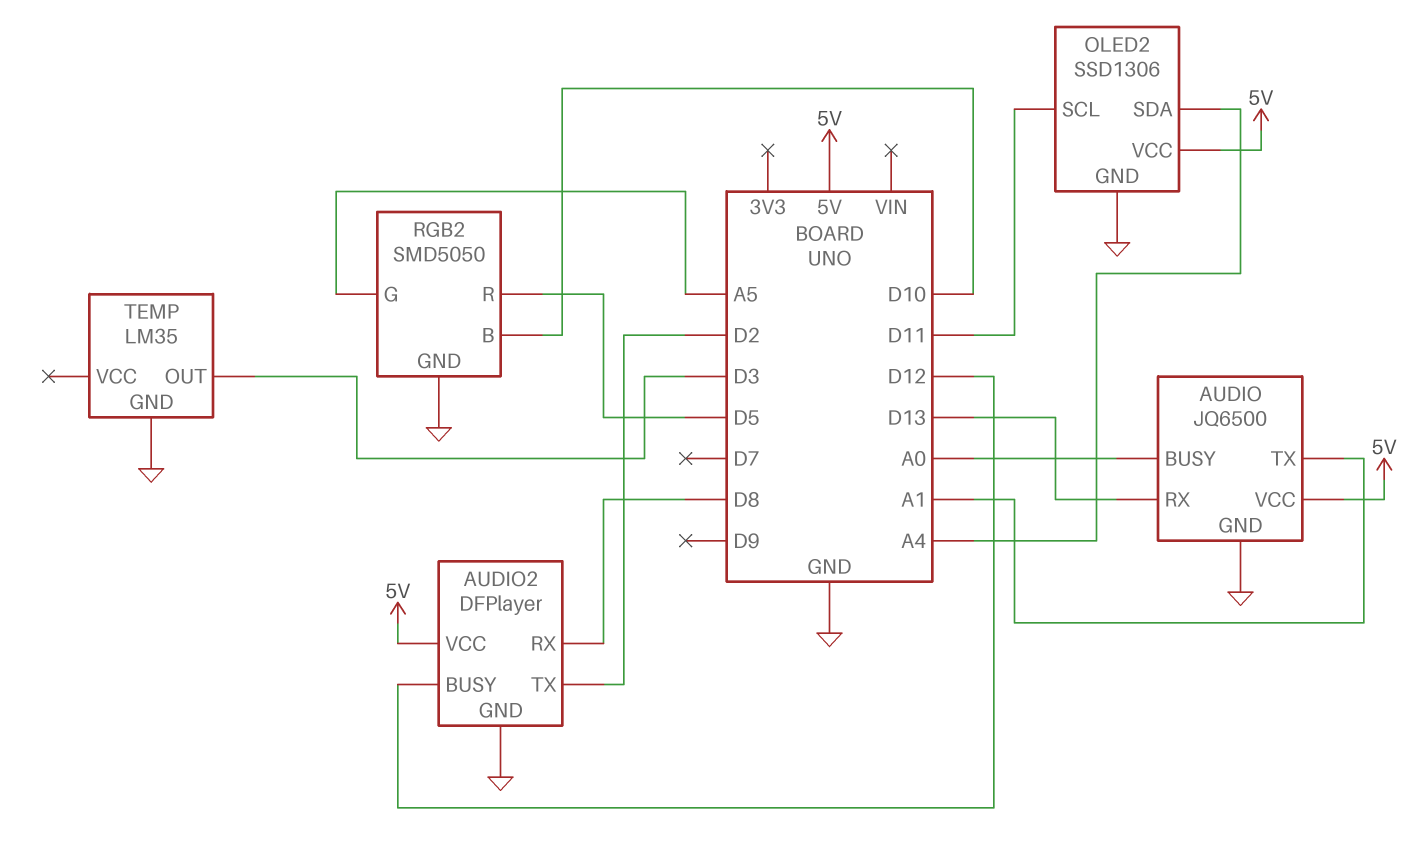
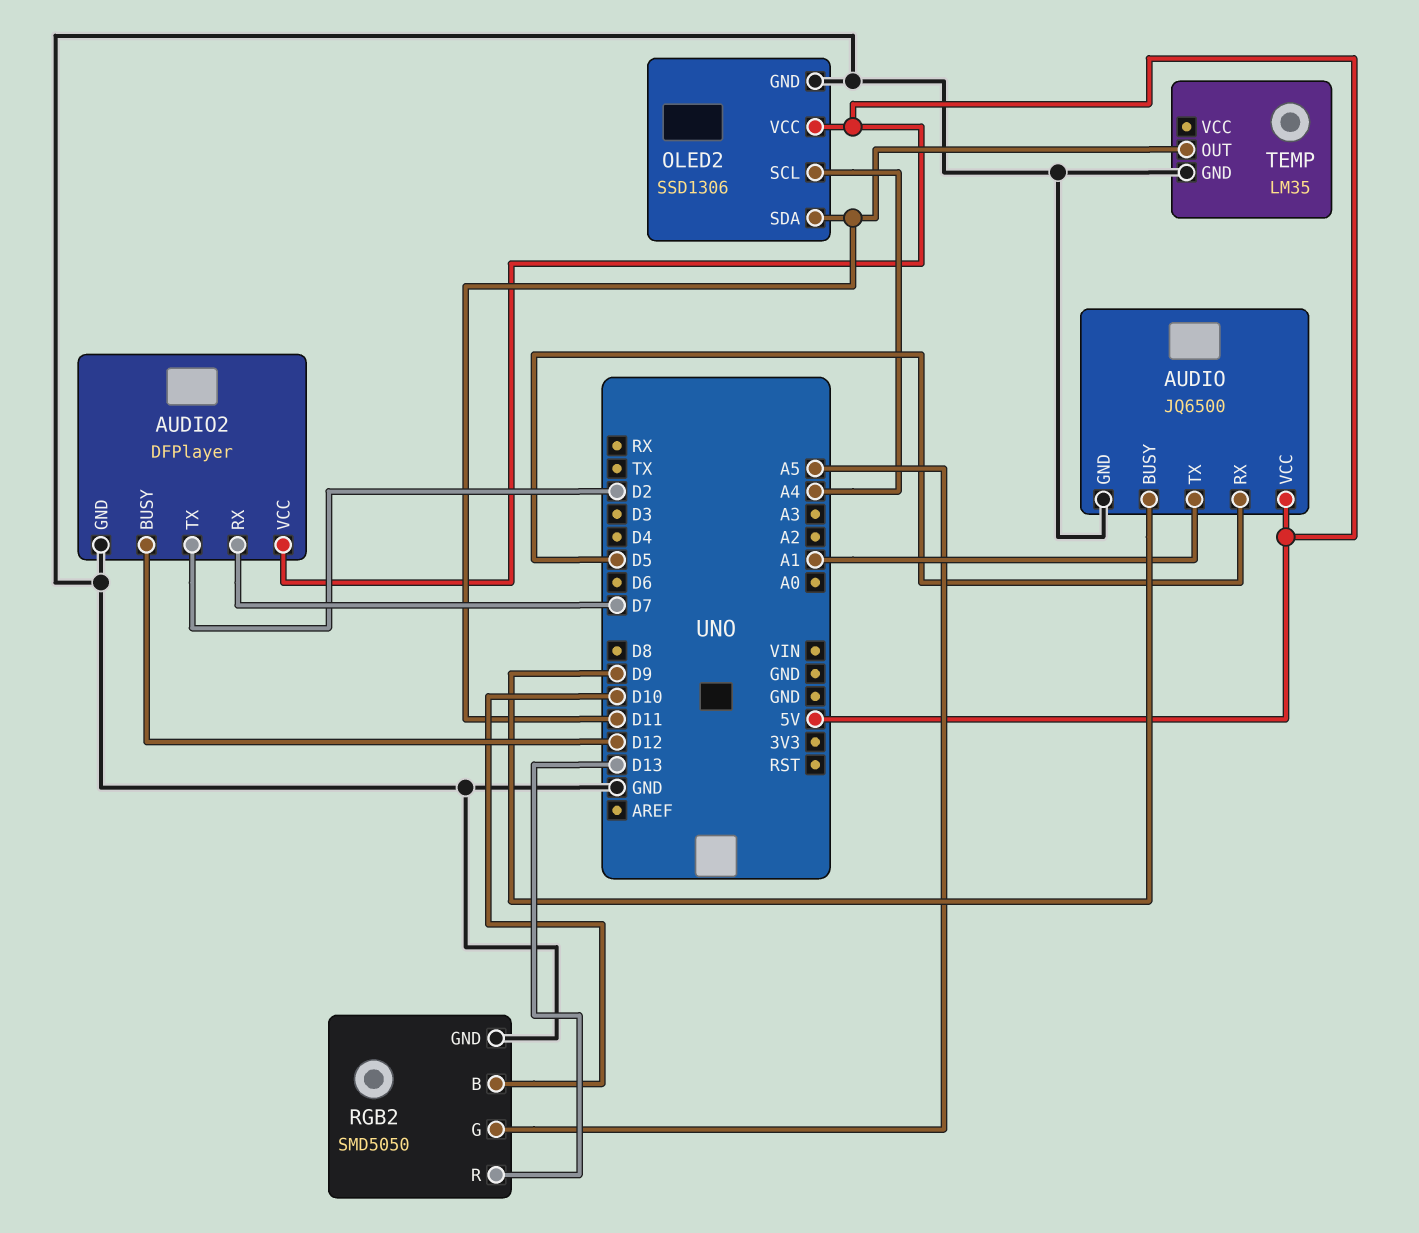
AUDIO pin BUSY: A0 -> D9
AUDIO pin RX: D13 -> D5
AUDIO2 pin RX: D8 -> D7
OLED2 pin SCL: D11 -> A4
OLED2 pin SDA: A4 -> D11
RGB2 pin R: D5 -> D13
TEMP pin OUT: D3 -> D11

